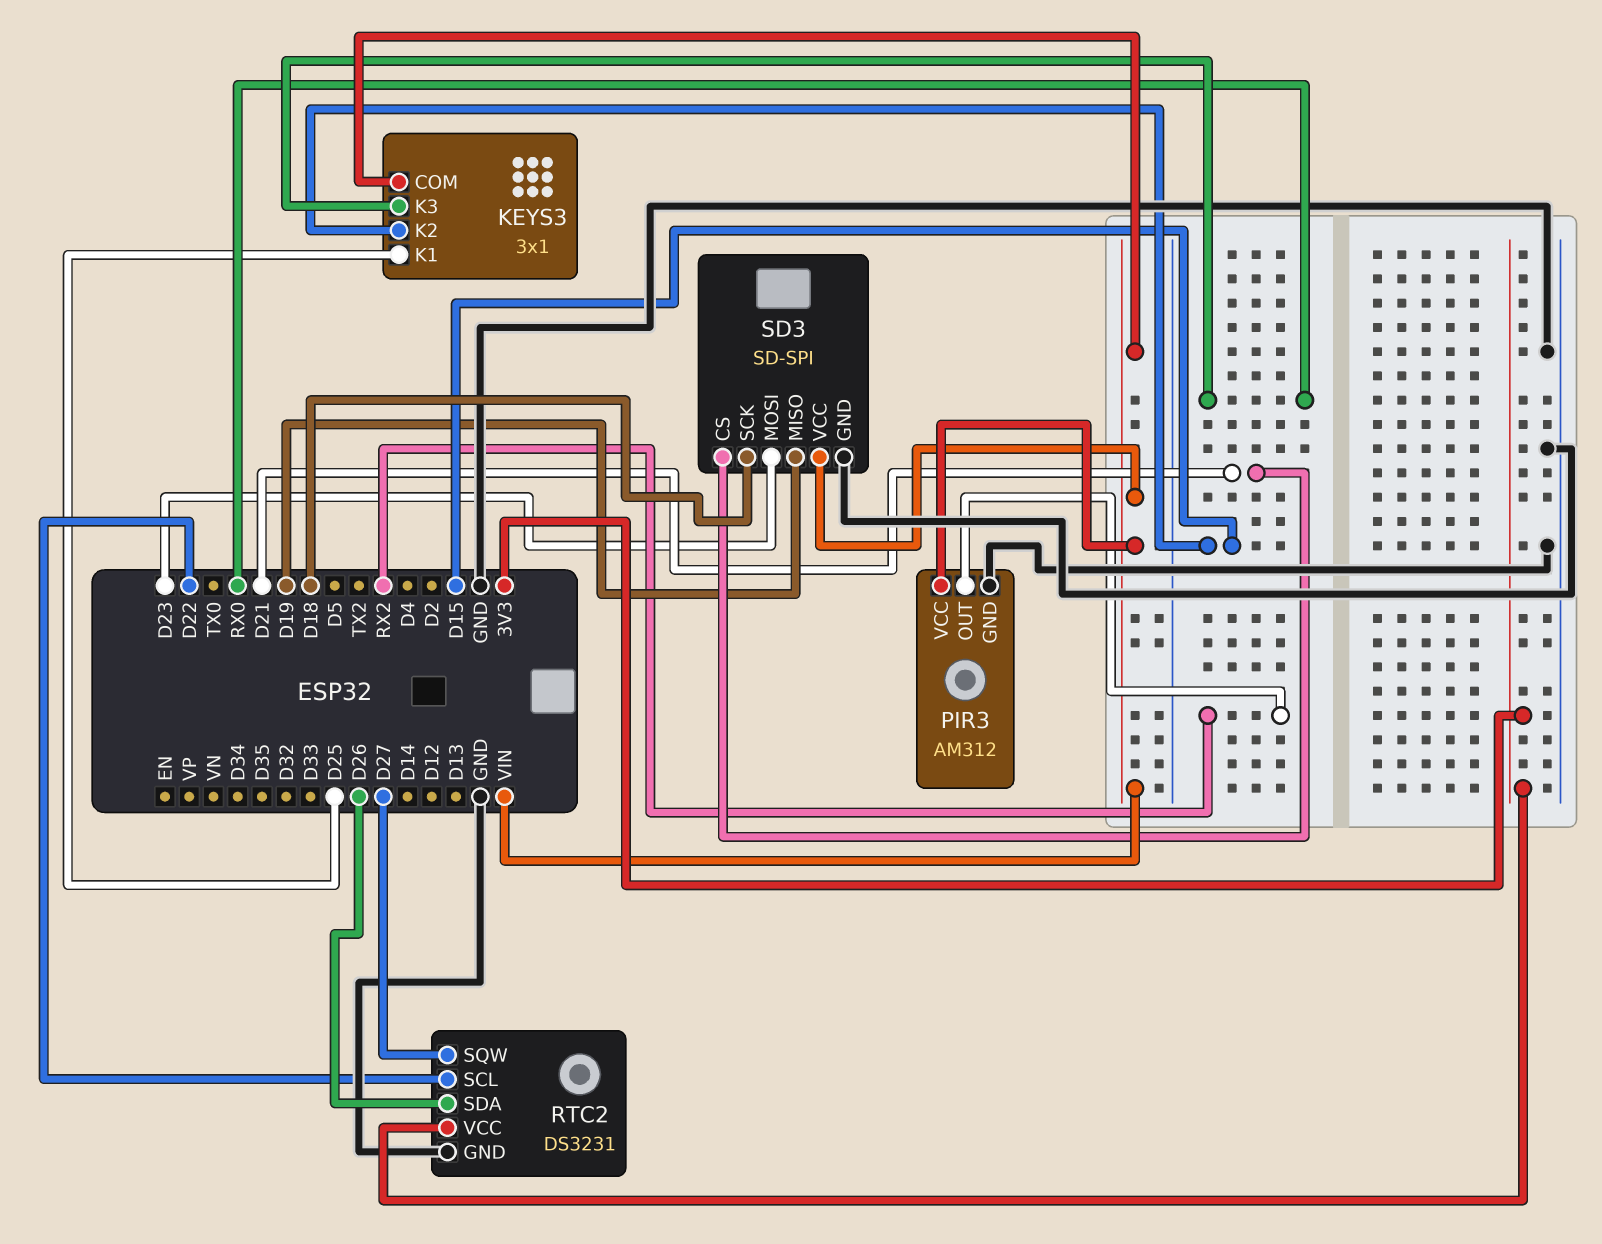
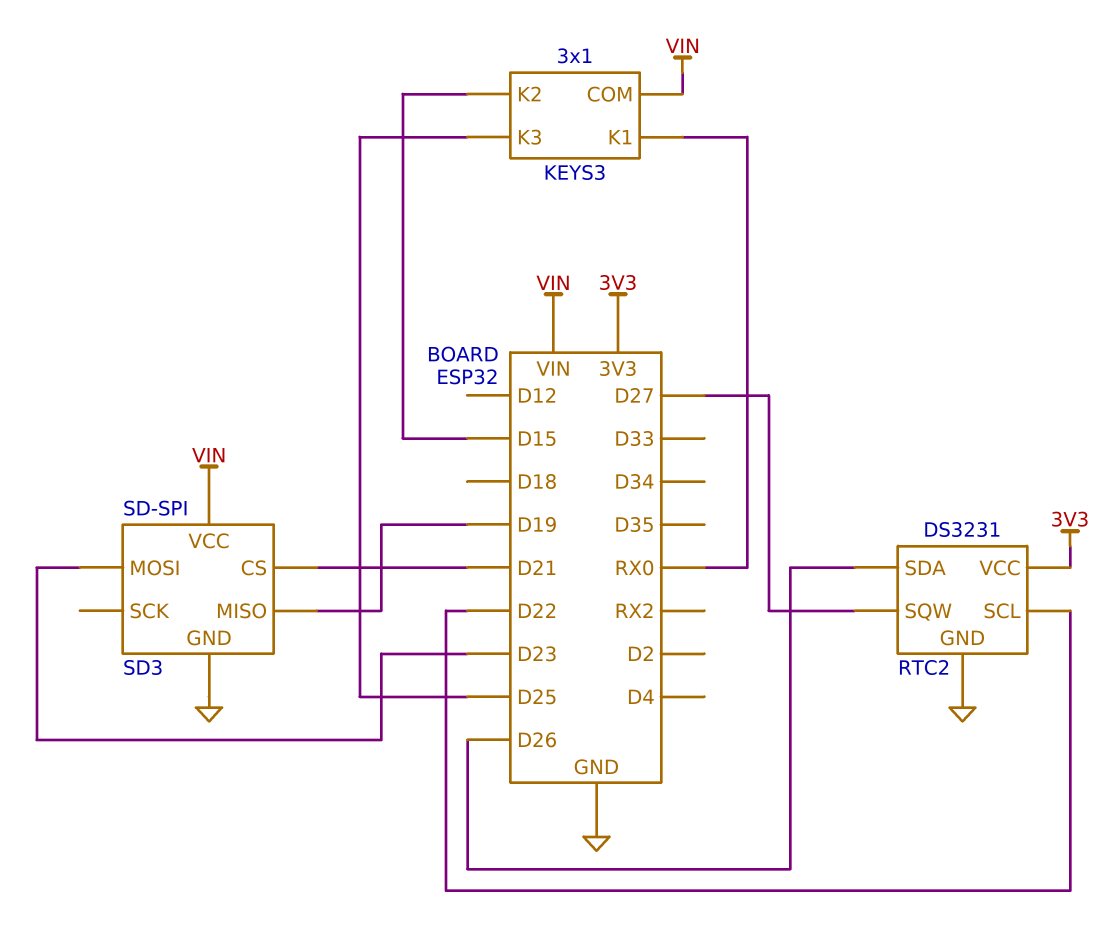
KEYS3 pin K1: D25 -> RX0
KEYS3 pin K3: RX0 -> D25
PIR3: AM312 -> none
PIR3 pin GND: GND -> none
PIR3 pin OUT: RX2 -> none
PIR3 pin VCC: VIN -> none
SD3 pin SCK: D18 -> none

